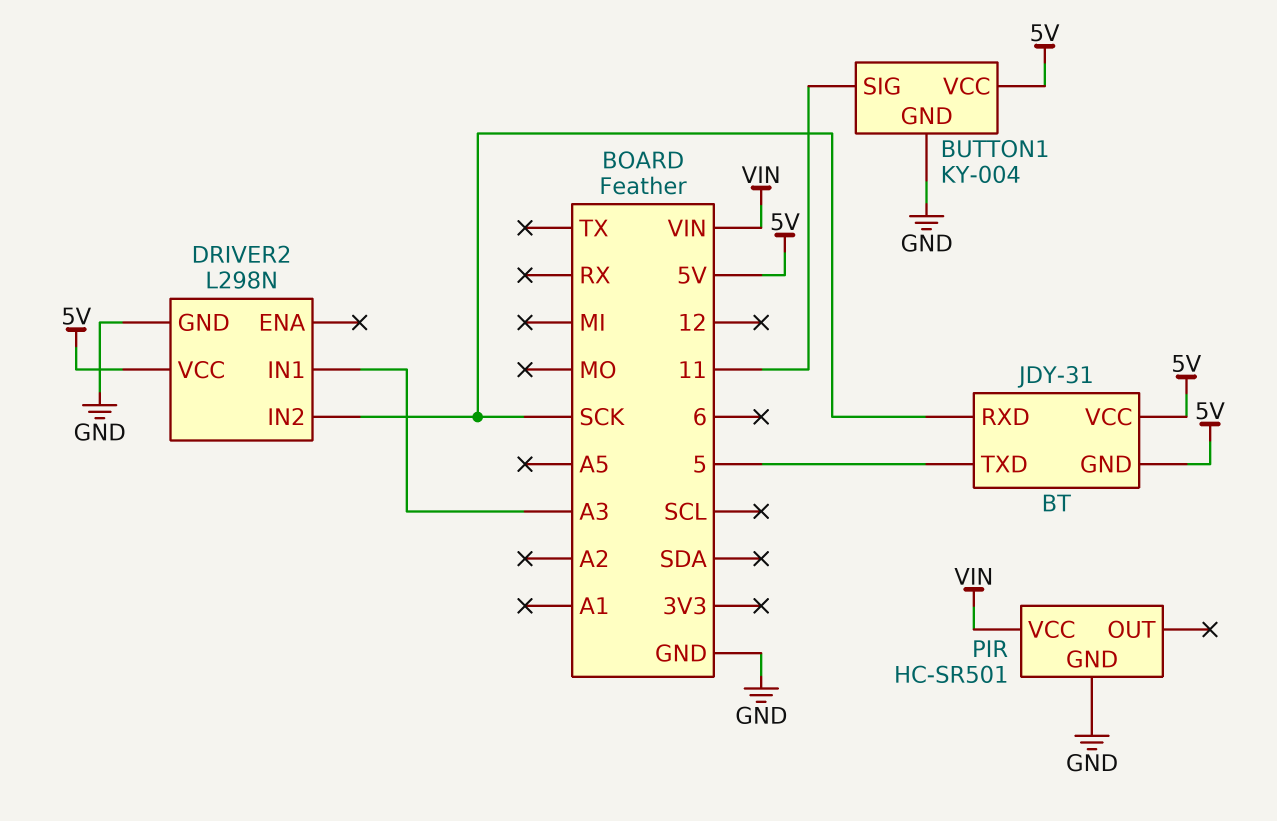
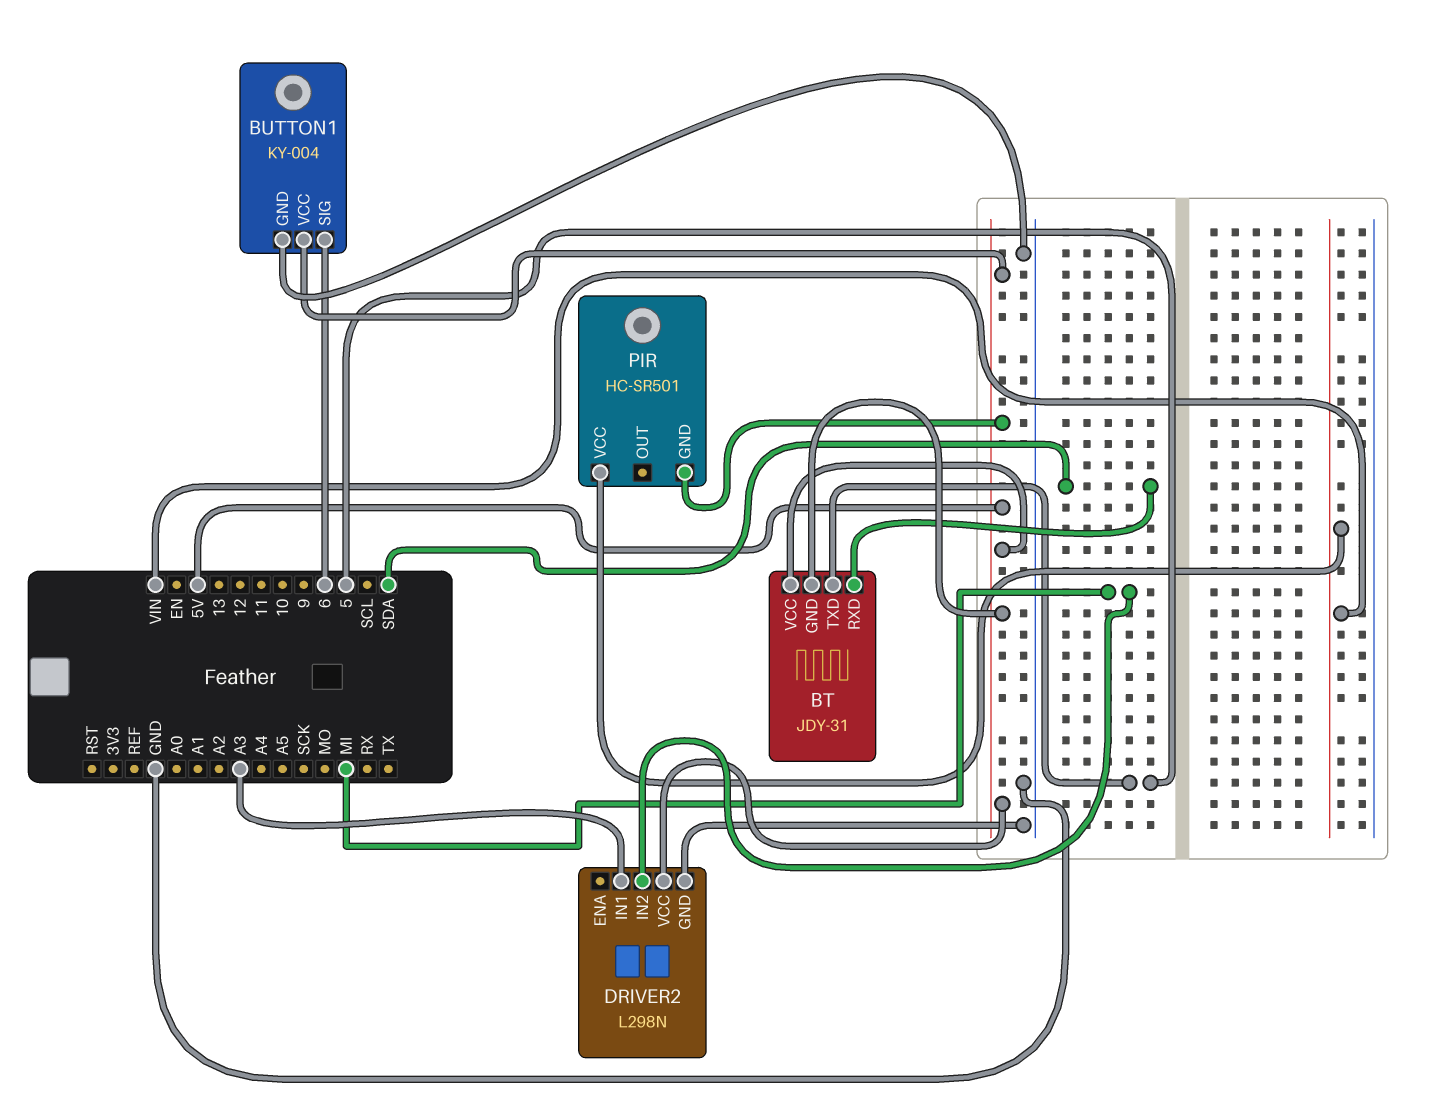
BT pin RXD: SCK -> SDA
BUTTON1 pin SIG: 11 -> 6
DRIVER2 pin IN2: SCK -> MI
PIR pin GND: GND -> 5V

